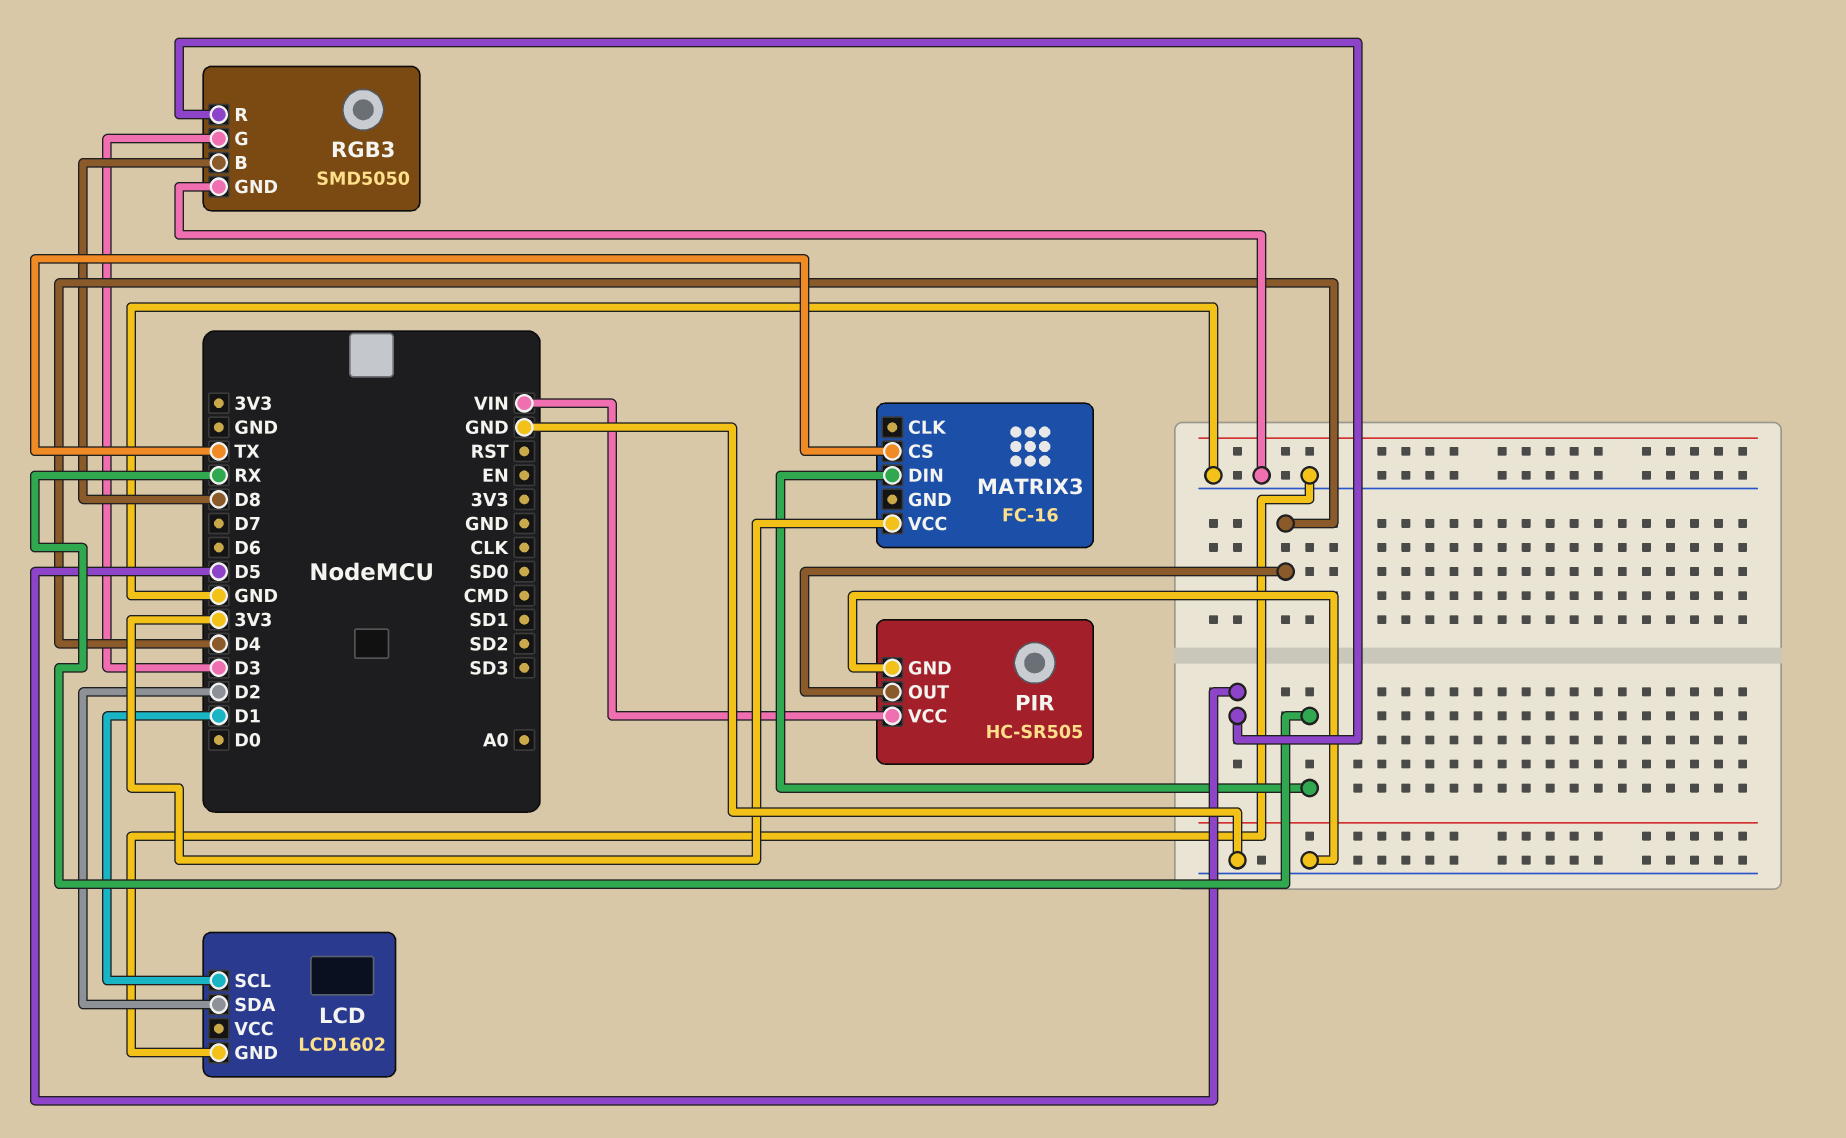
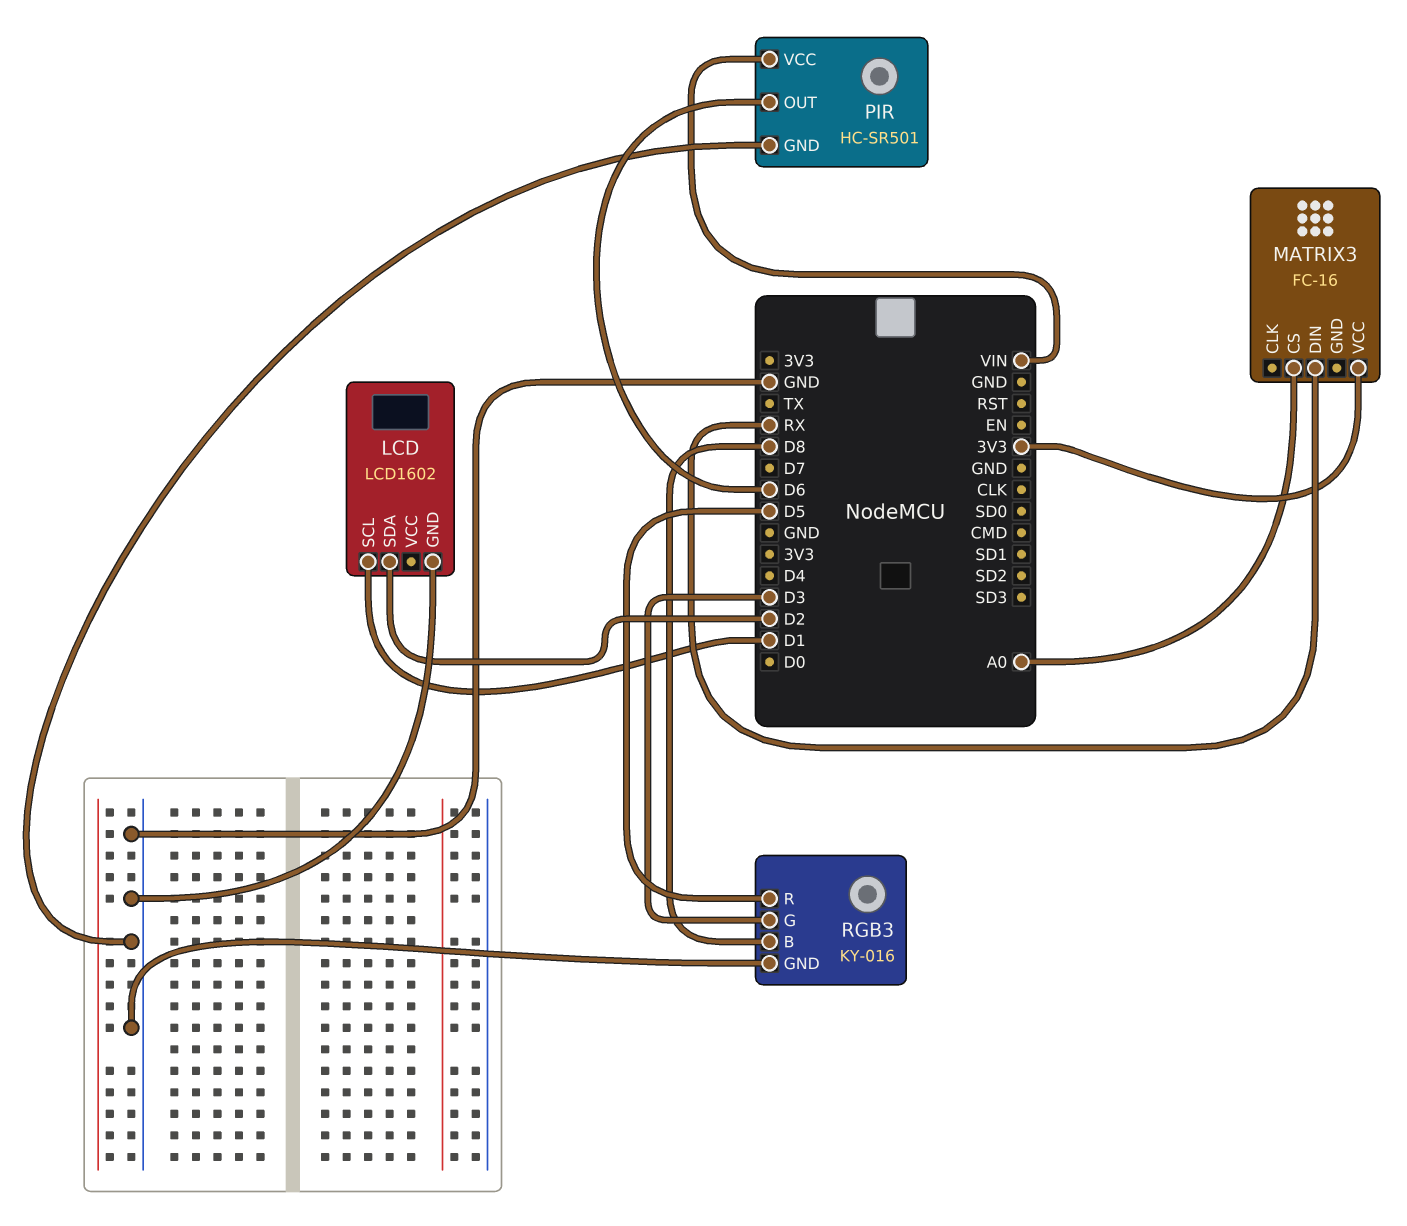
MATRIX3 pin CS: TX -> A0
PIR: HC-SR505 -> HC-SR501
PIR pin OUT: D4 -> D6
RGB3: SMD5050 -> KY-016

